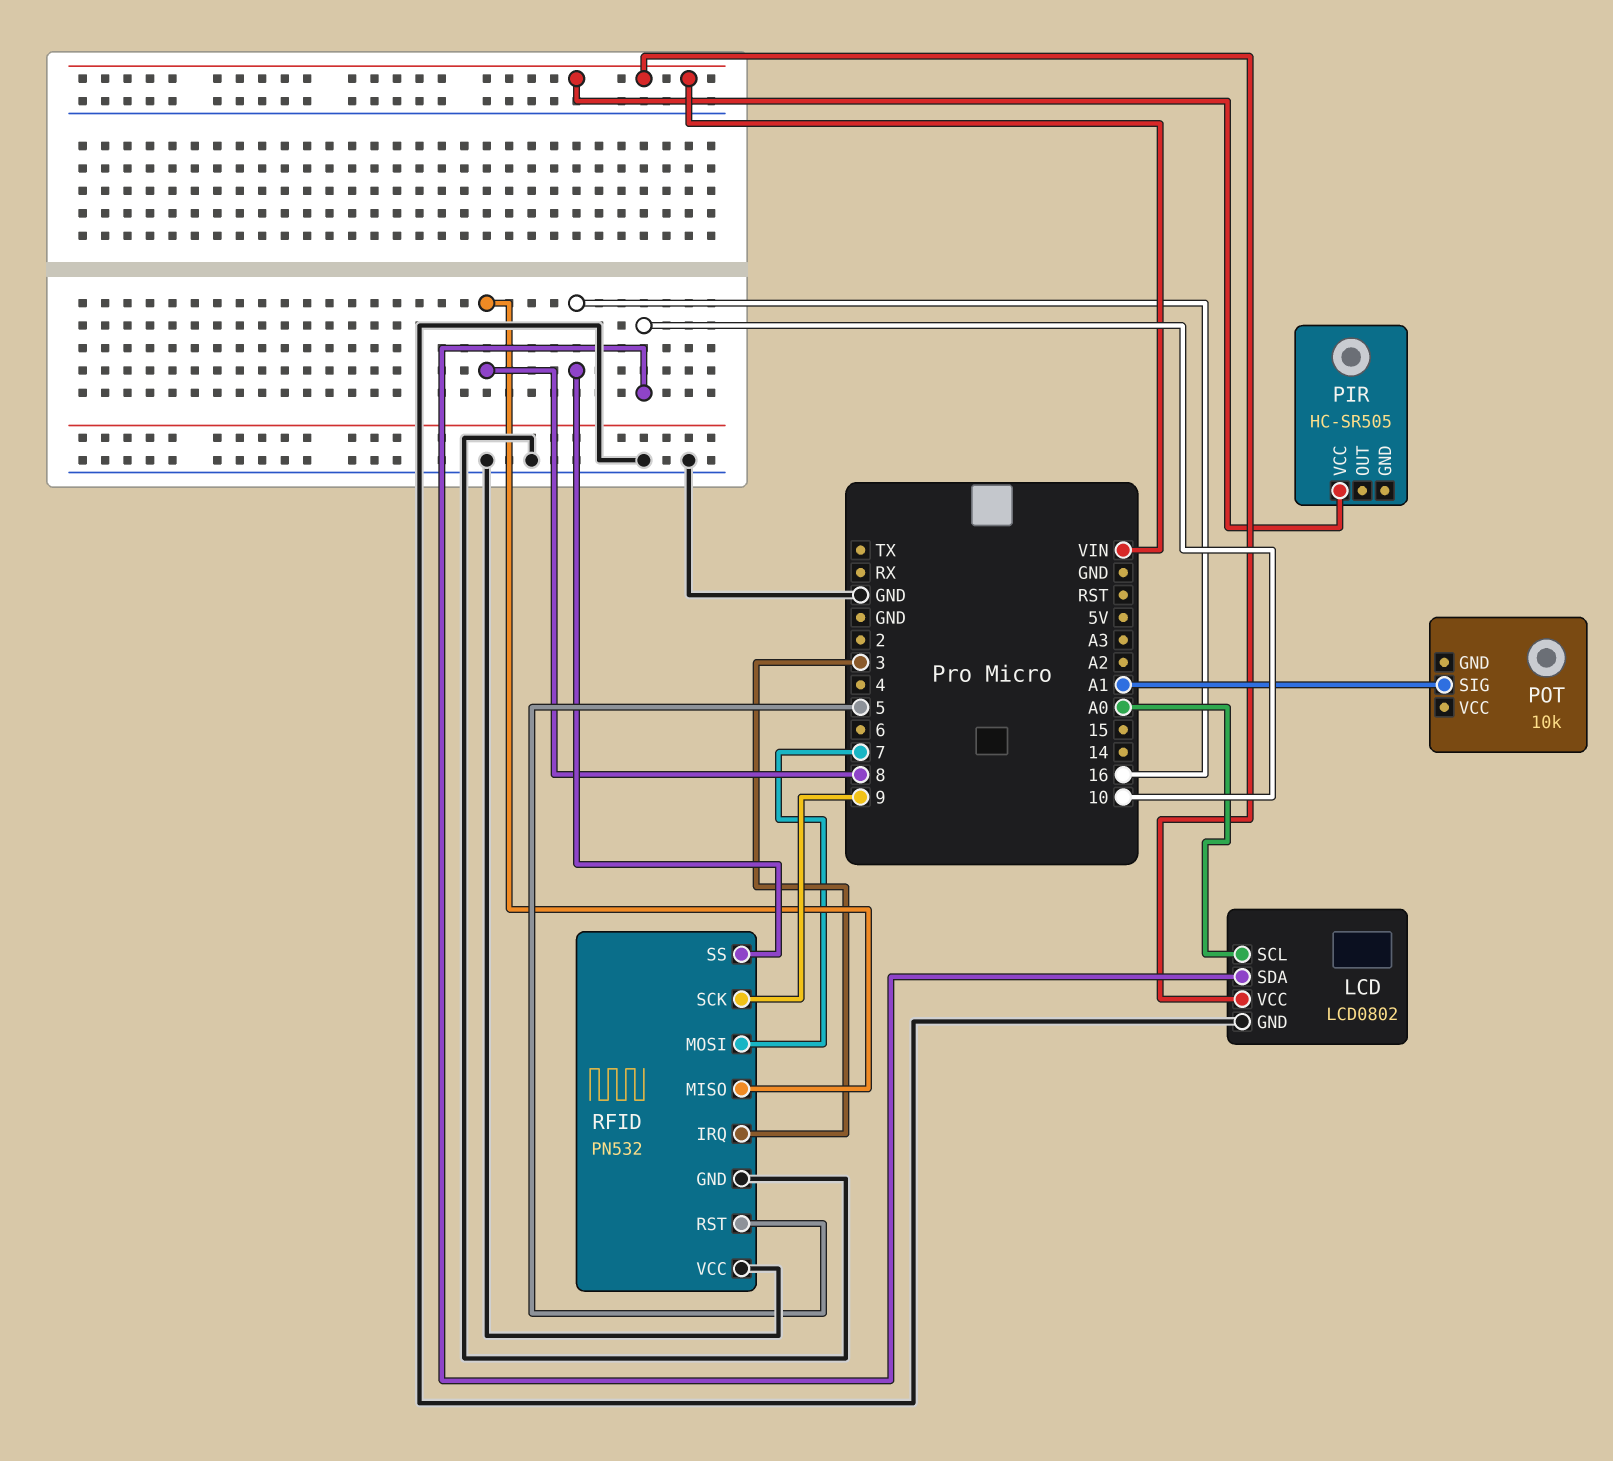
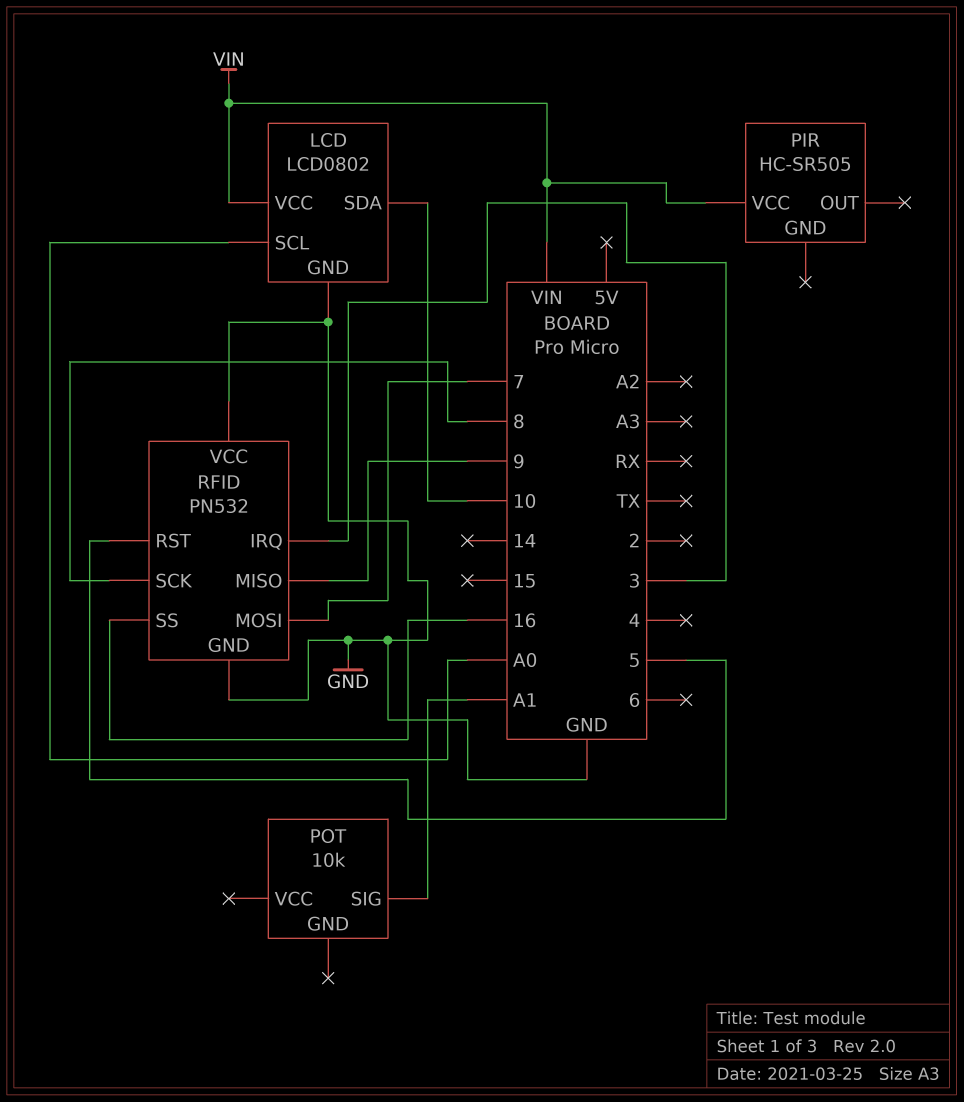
RFID pin MISO: 8 -> 9
RFID pin SCK: 9 -> 8

